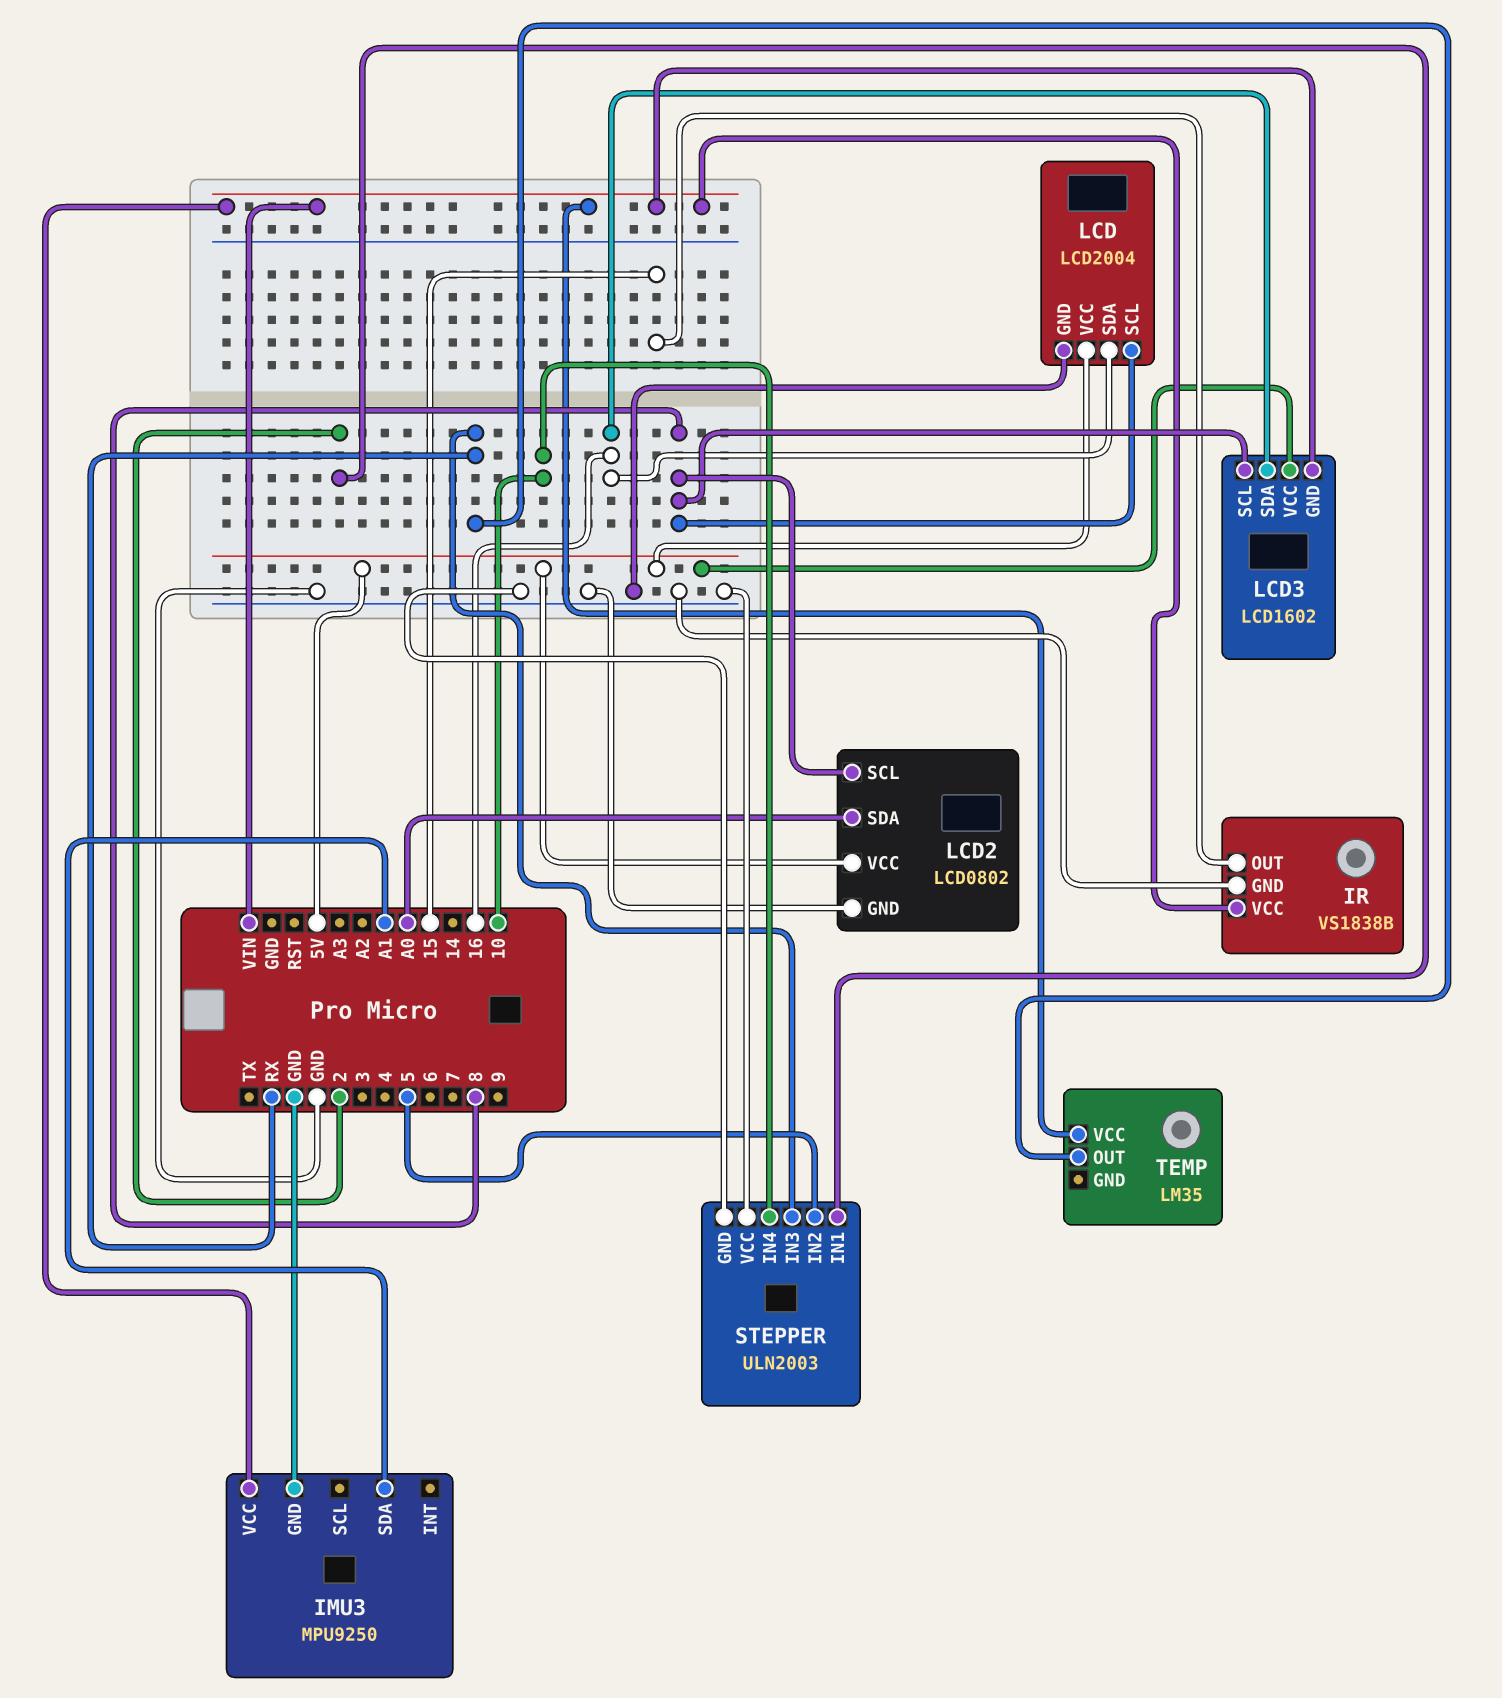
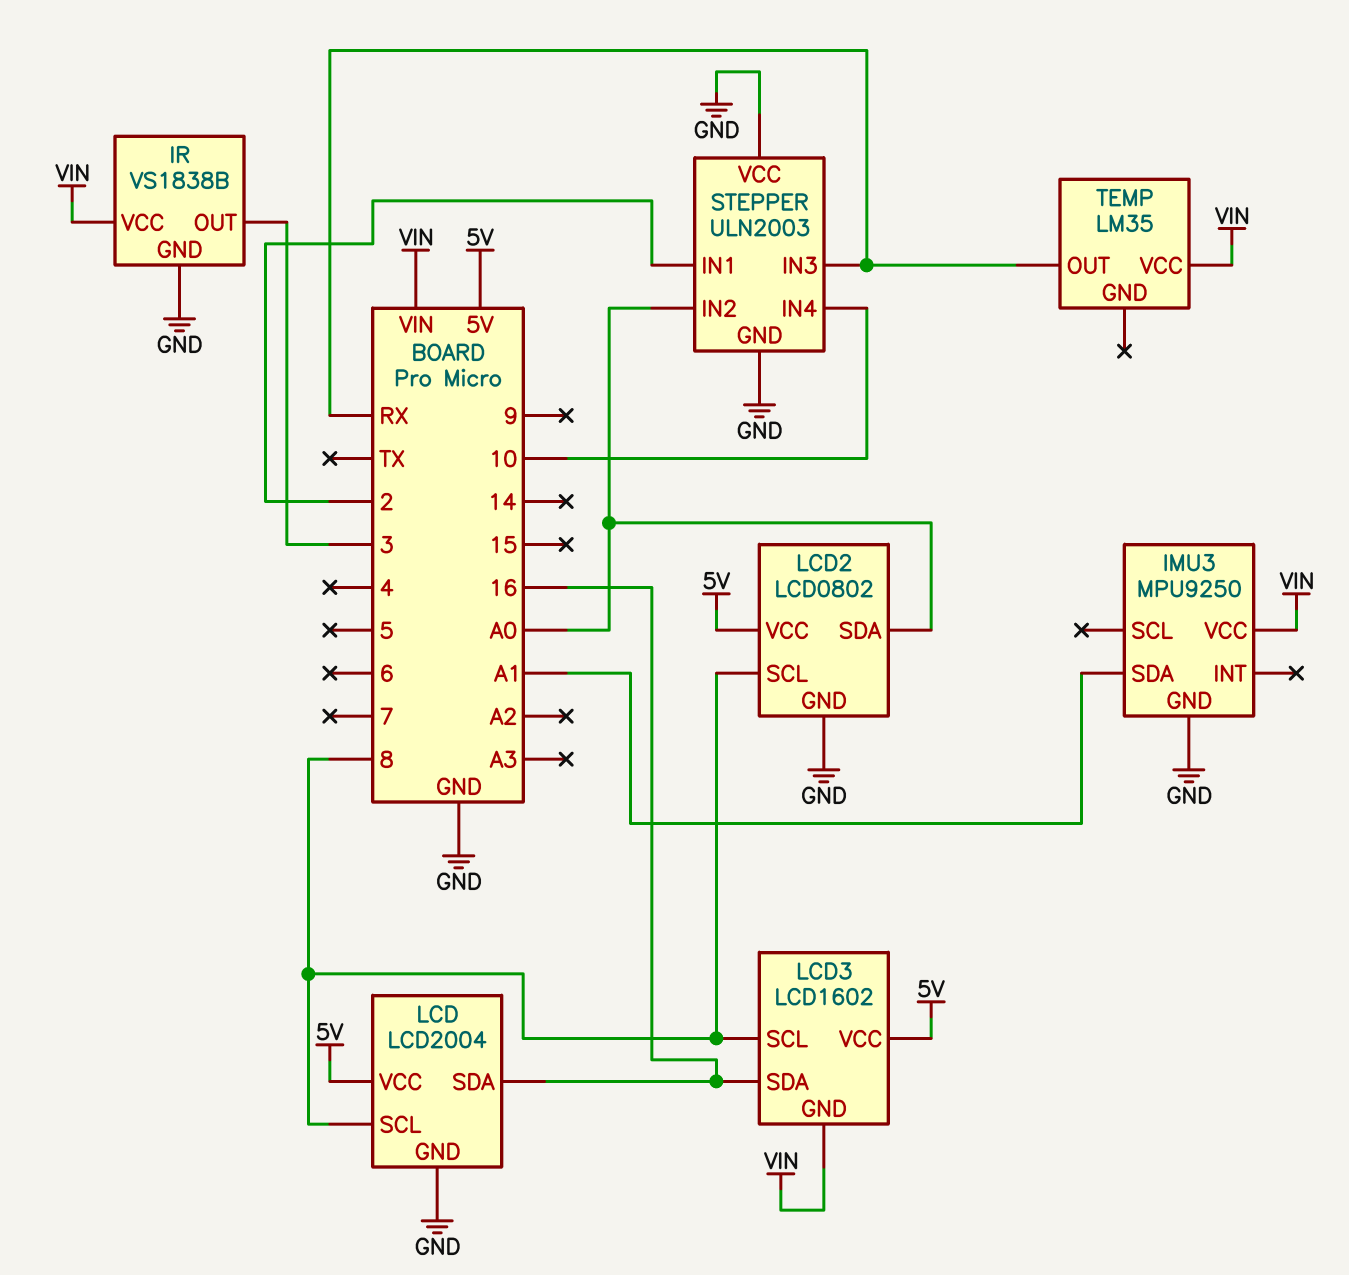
IR pin OUT: 15 -> 3
STEPPER pin IN2: 5 -> A0

